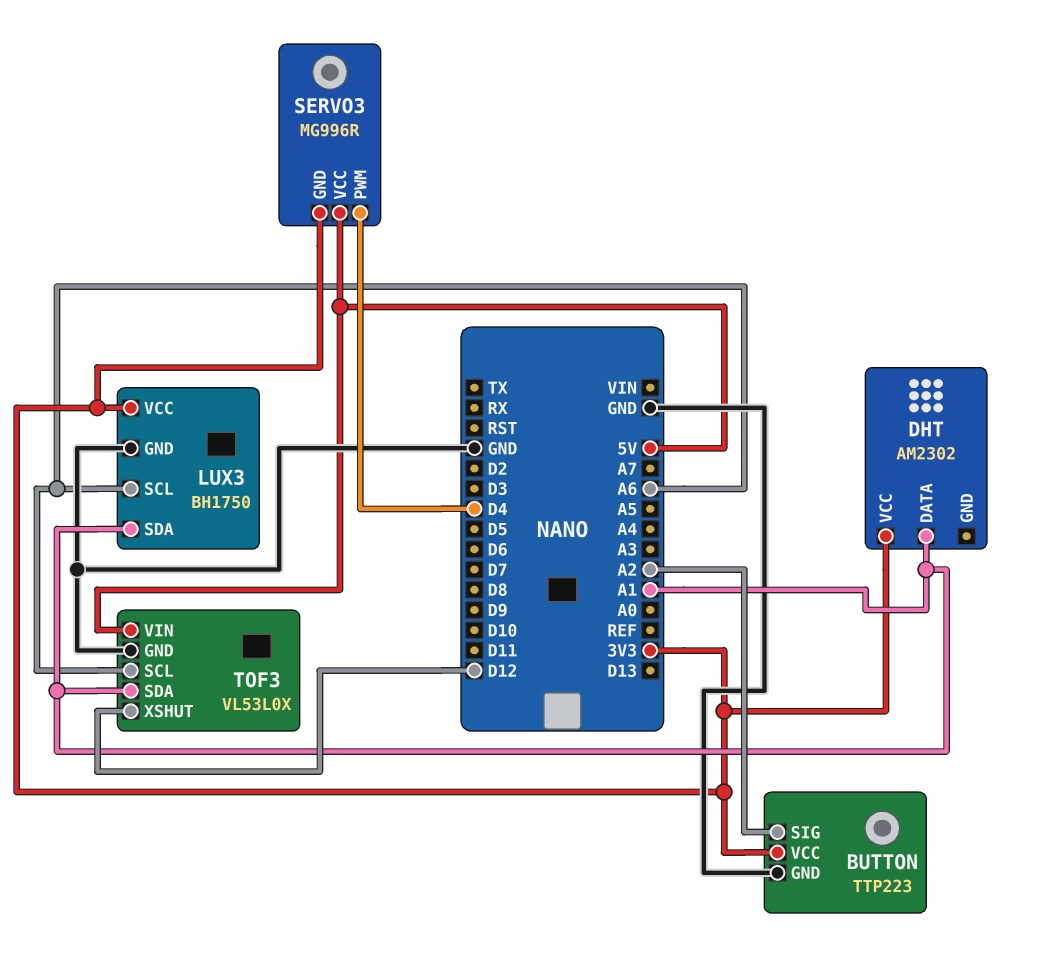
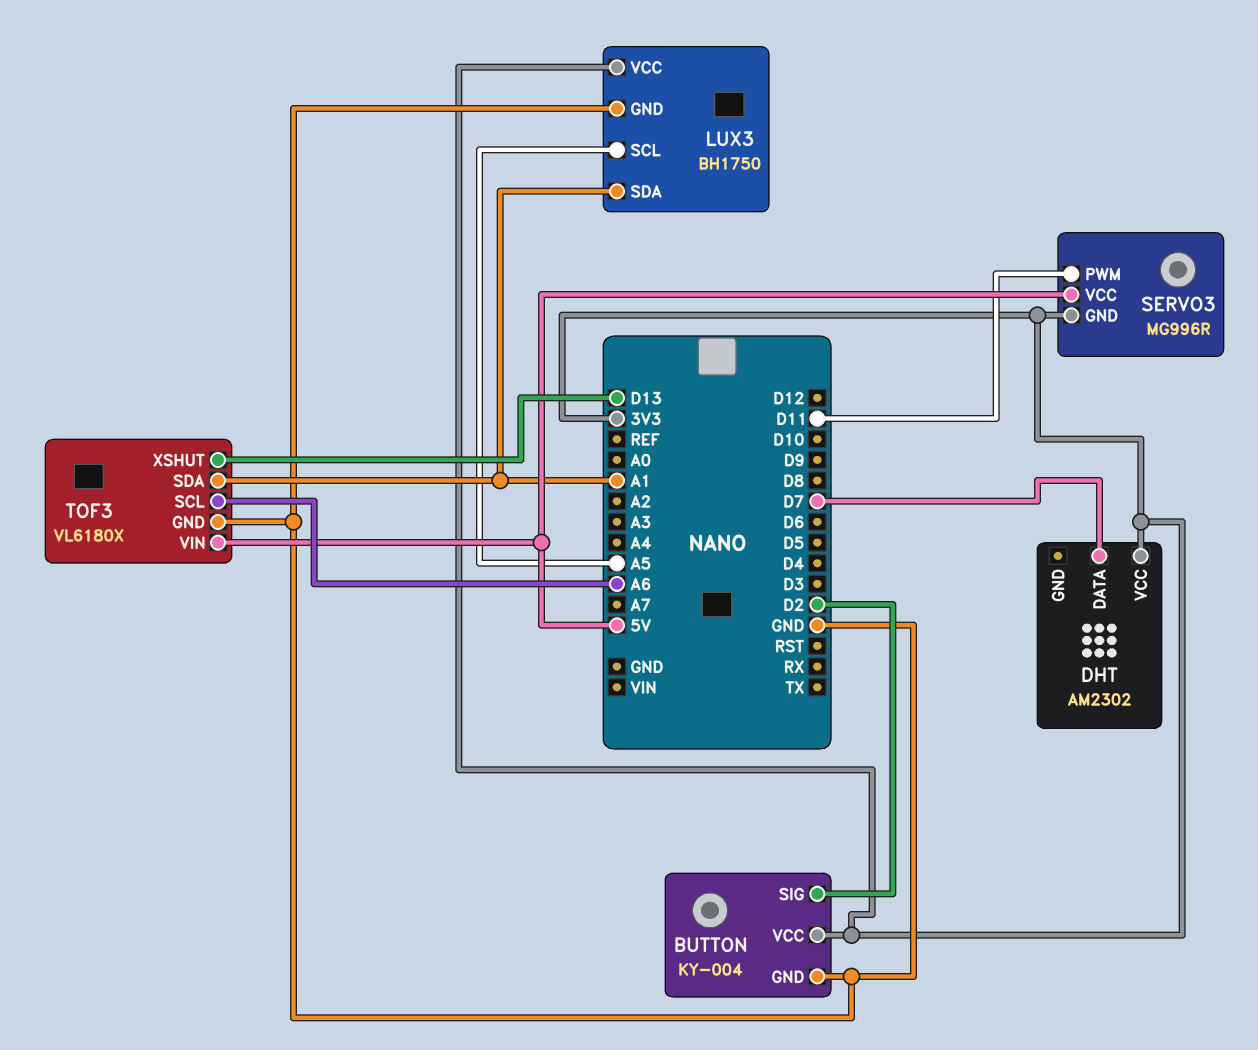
BUTTON: TTP223 -> KY-004
BUTTON pin SIG: A2 -> D2
DHT pin DATA: A1 -> D7
LUX3 pin SCL: A6 -> A5
SERVO3 pin PWM: D4 -> D11
TOF3: VL53L0X -> VL6180X
TOF3 pin XSHUT: D12 -> D13

